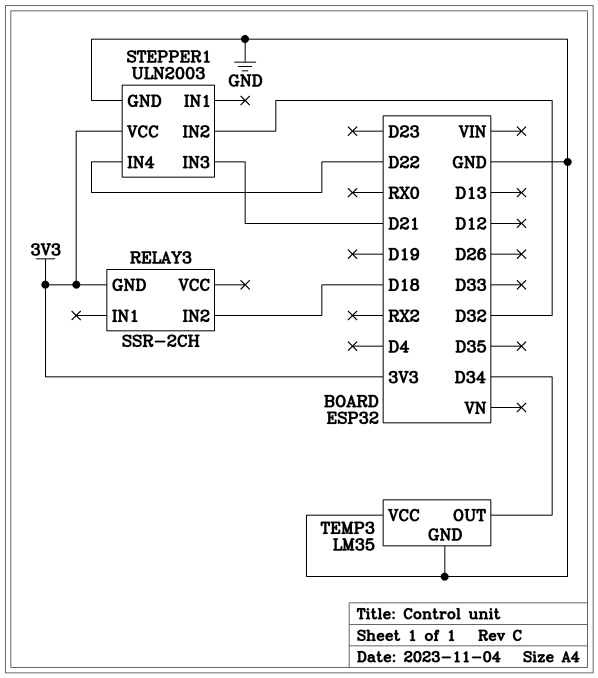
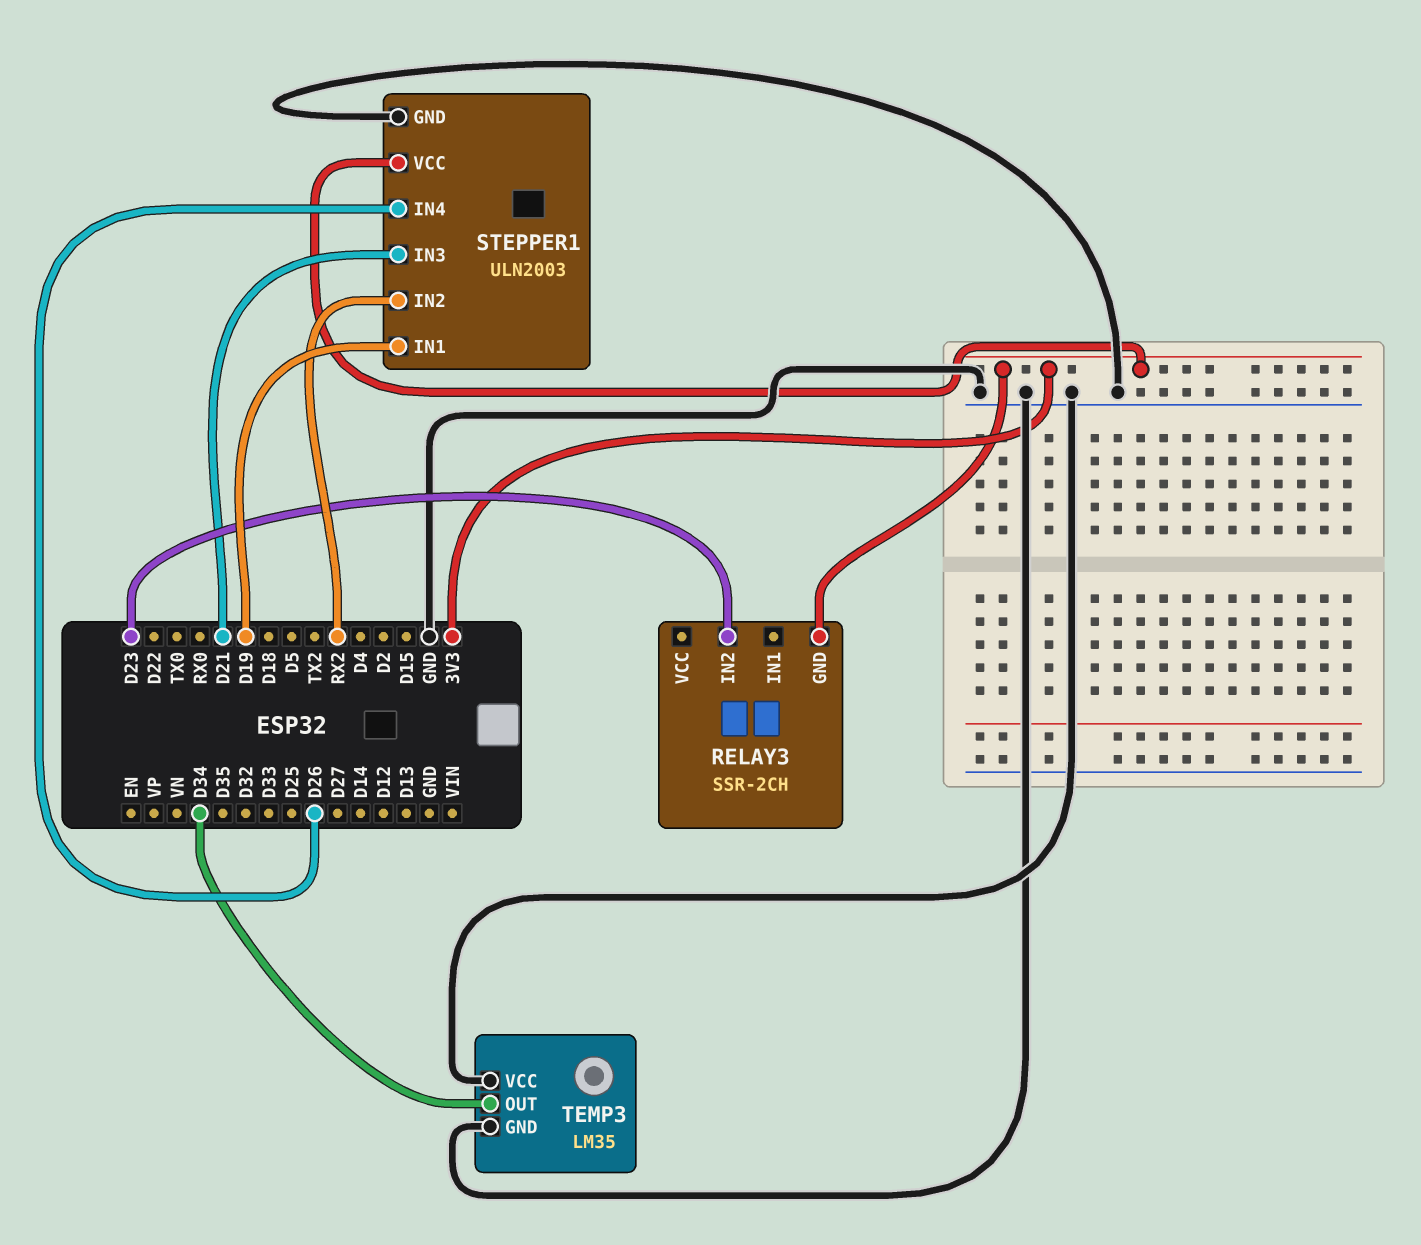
RELAY3 pin IN2: D18 -> D23
STEPPER1 pin IN1: none -> D19
STEPPER1 pin IN2: D32 -> RX2
STEPPER1 pin IN4: D22 -> D26

